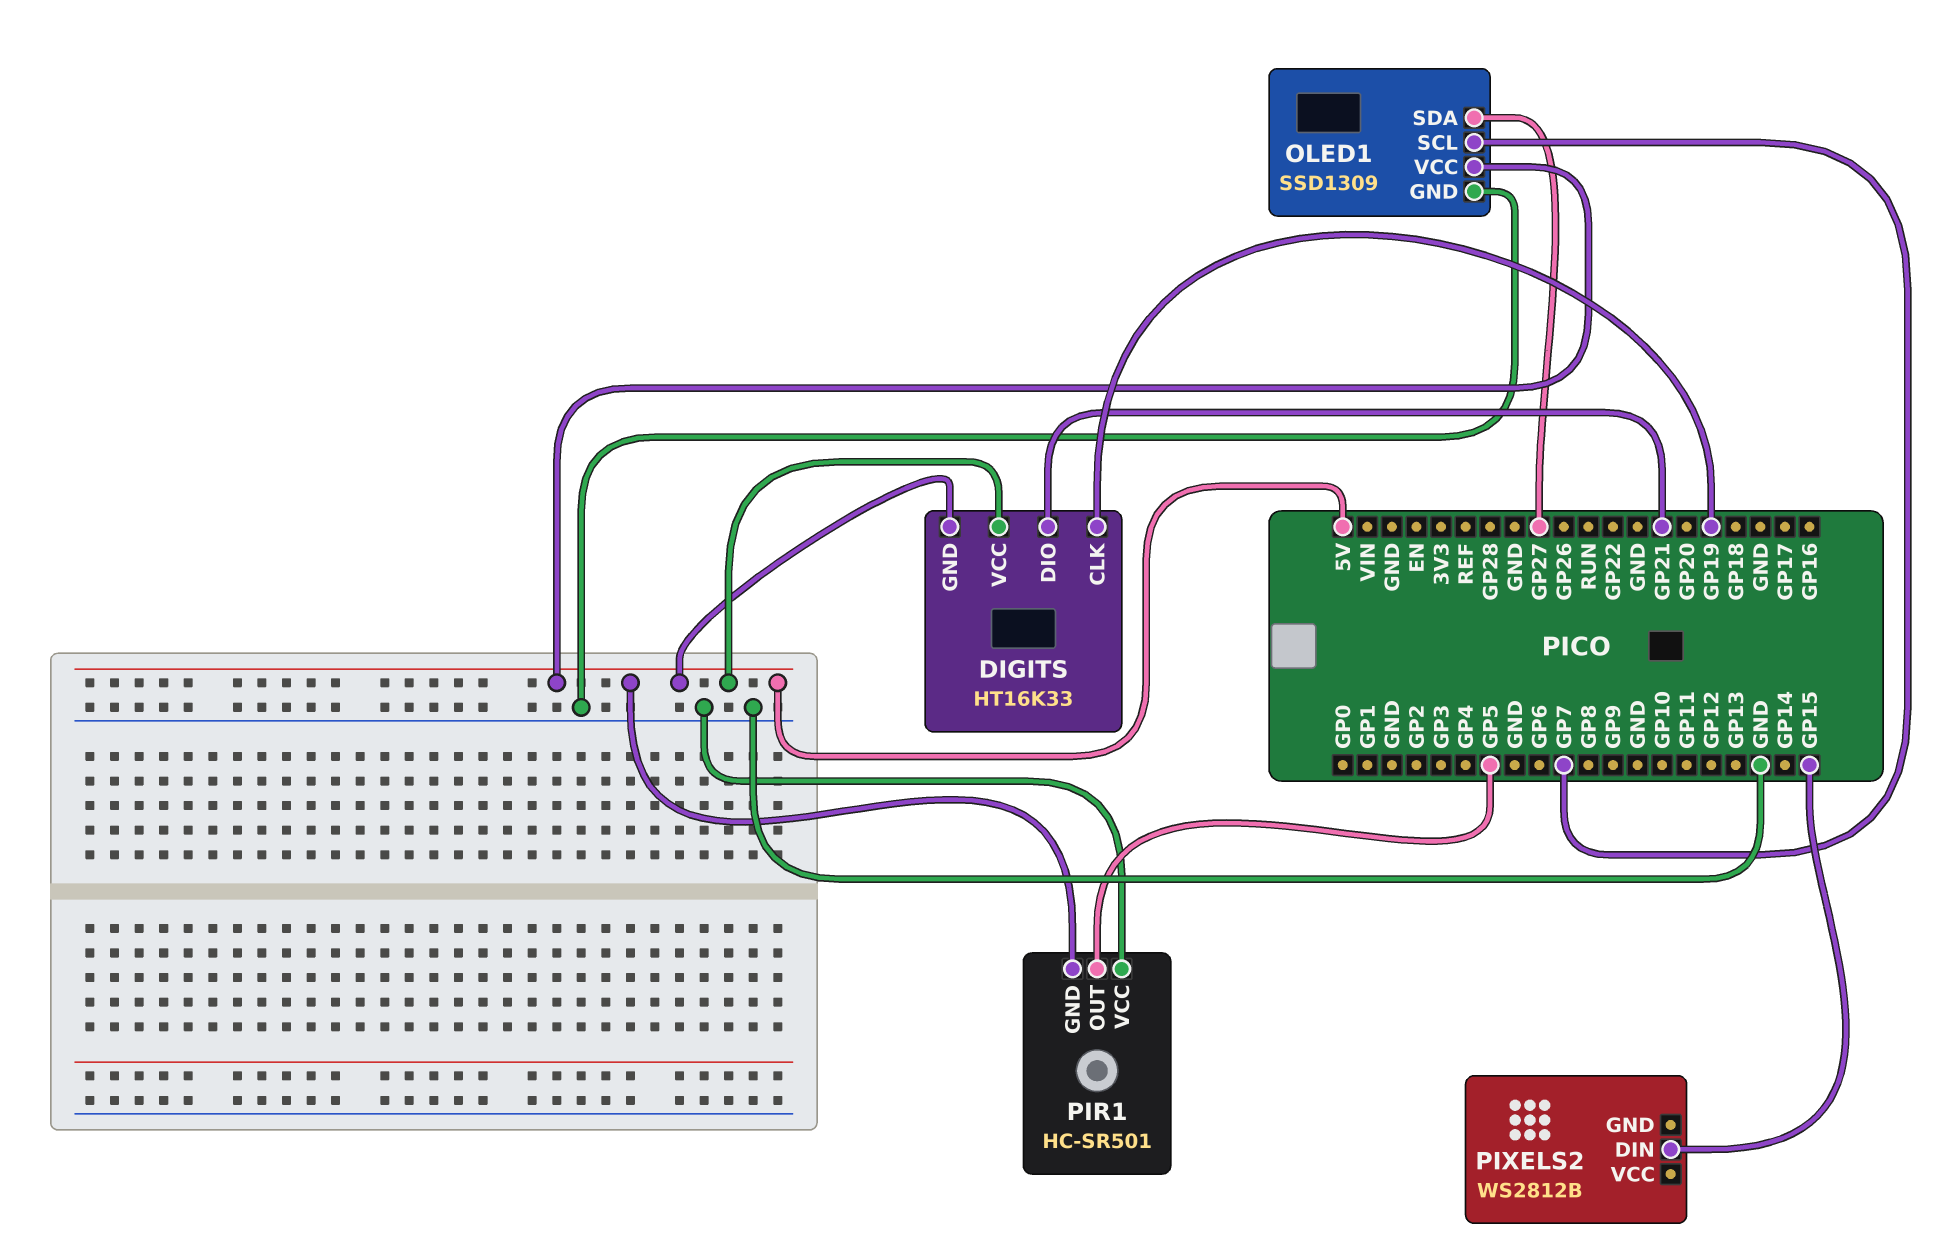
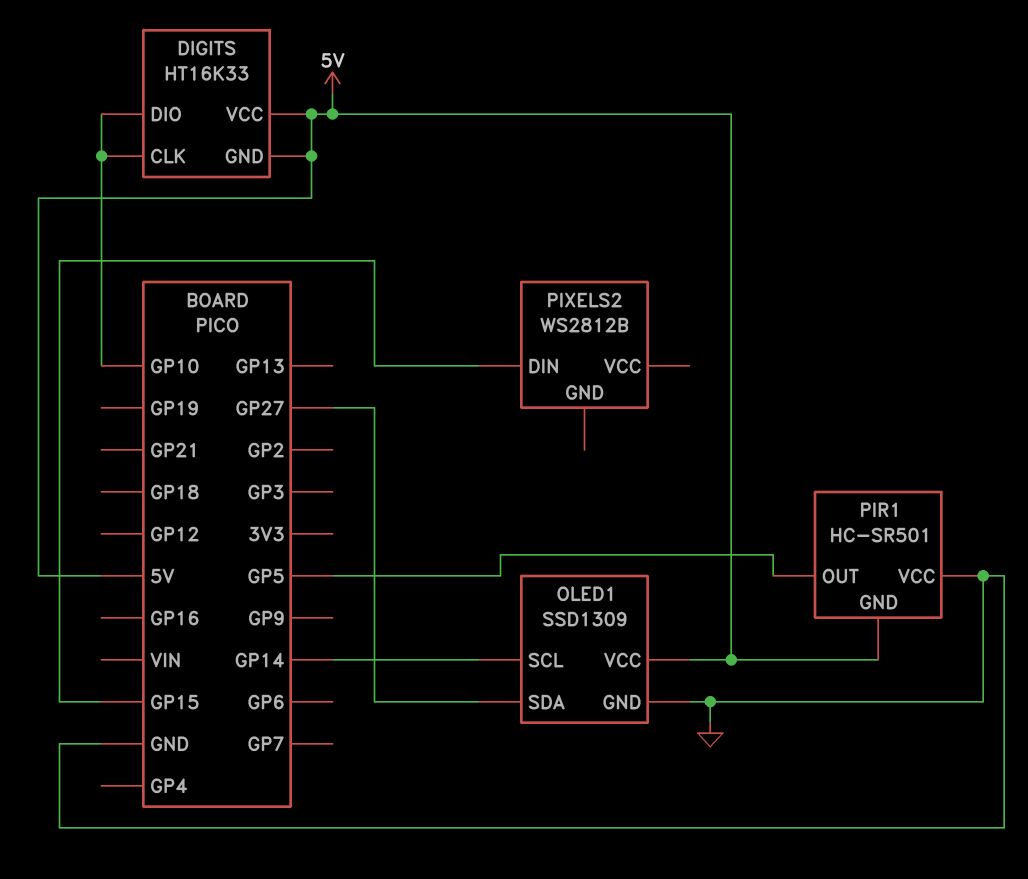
DIGITS pin CLK: GP19 -> GP10
DIGITS pin DIO: GP21 -> GP10
OLED1 pin SCL: GP7 -> GP14

